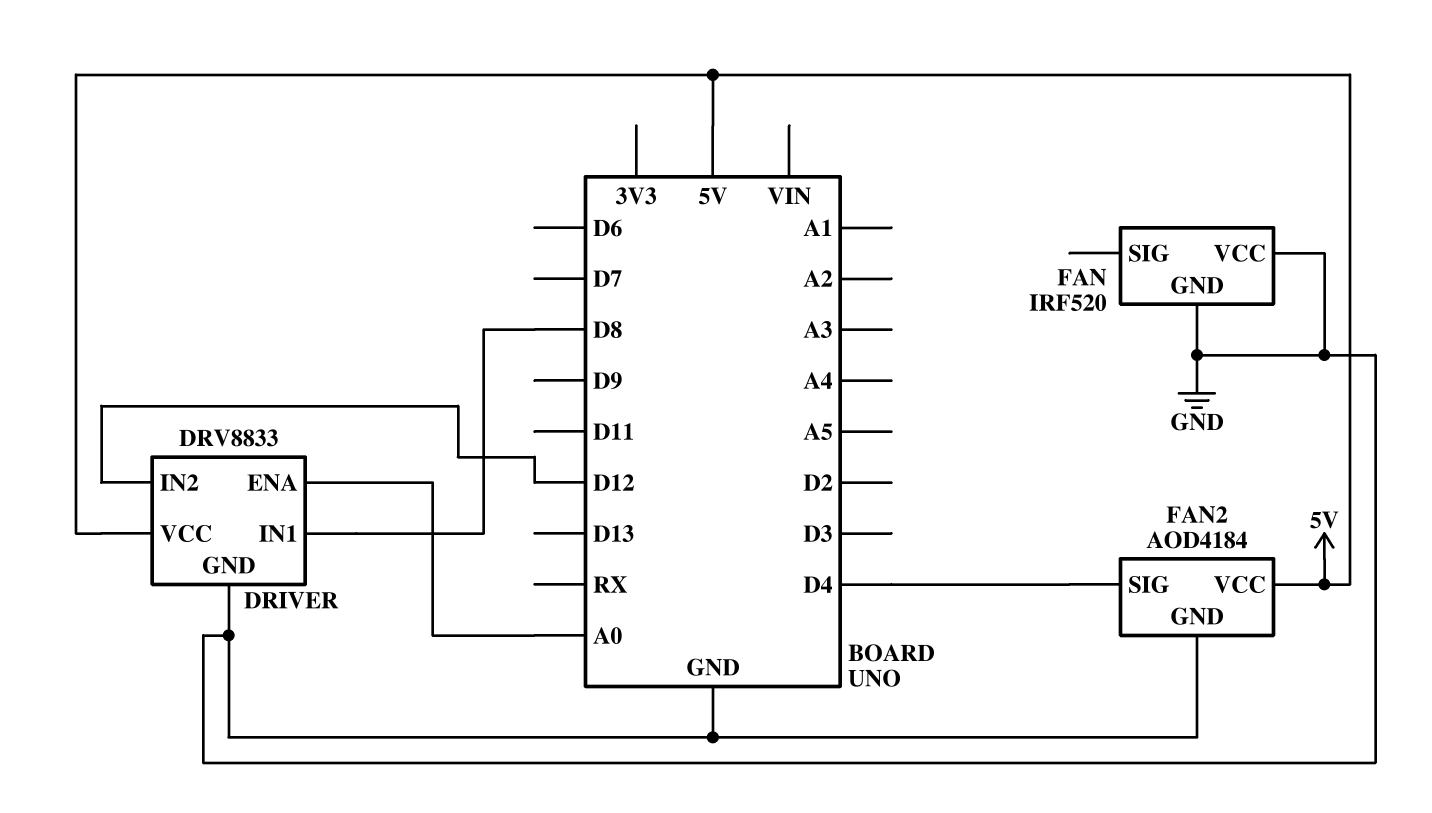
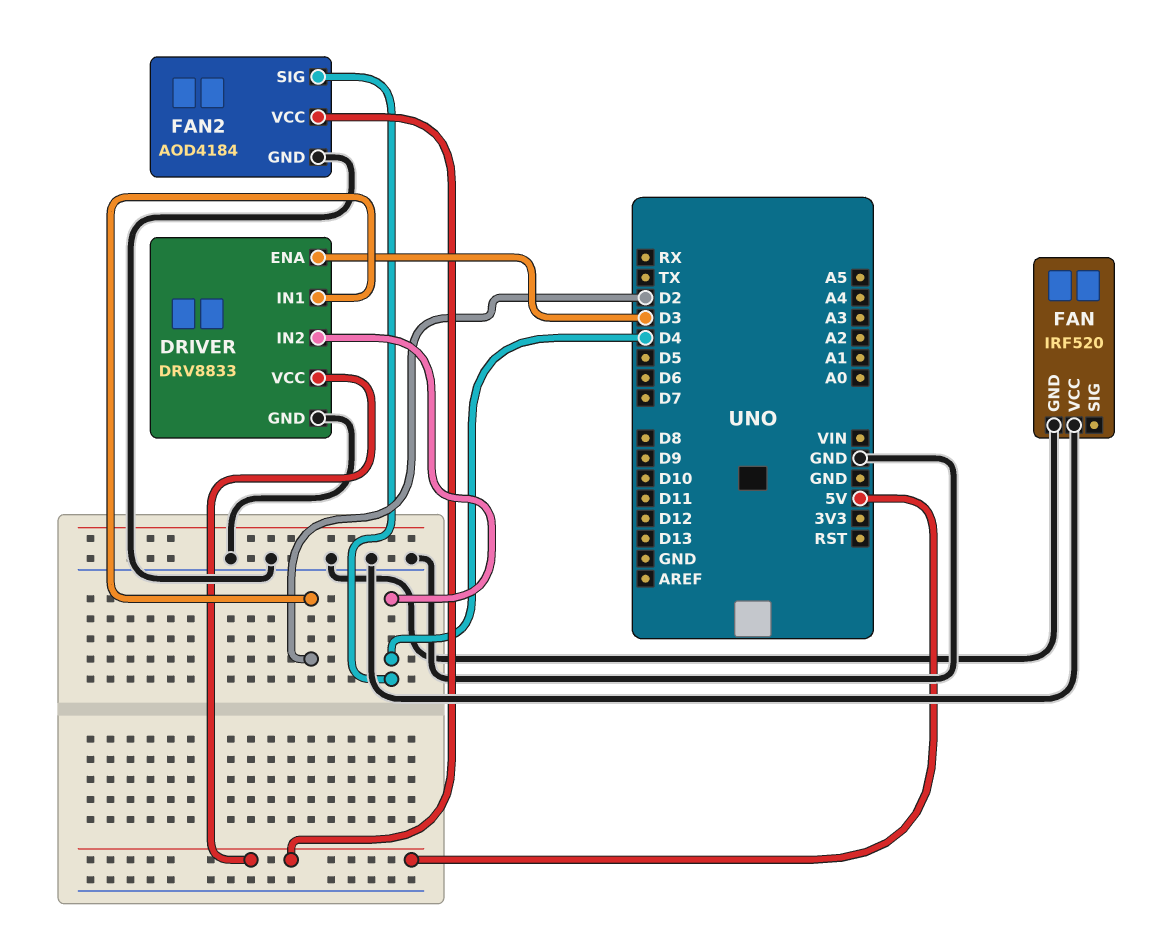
DRIVER pin ENA: A0 -> D3
DRIVER pin IN1: D8 -> D2
DRIVER pin IN2: D12 -> D4

